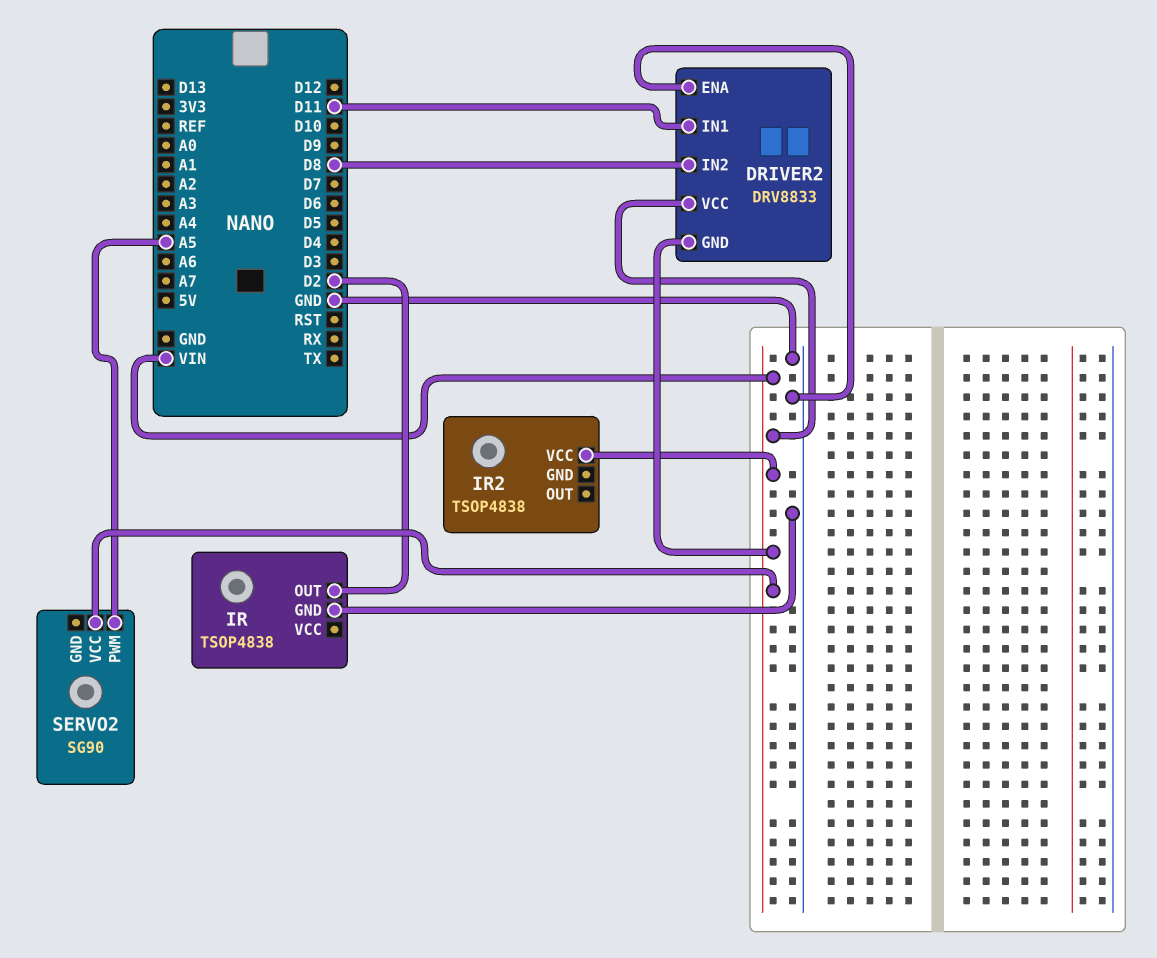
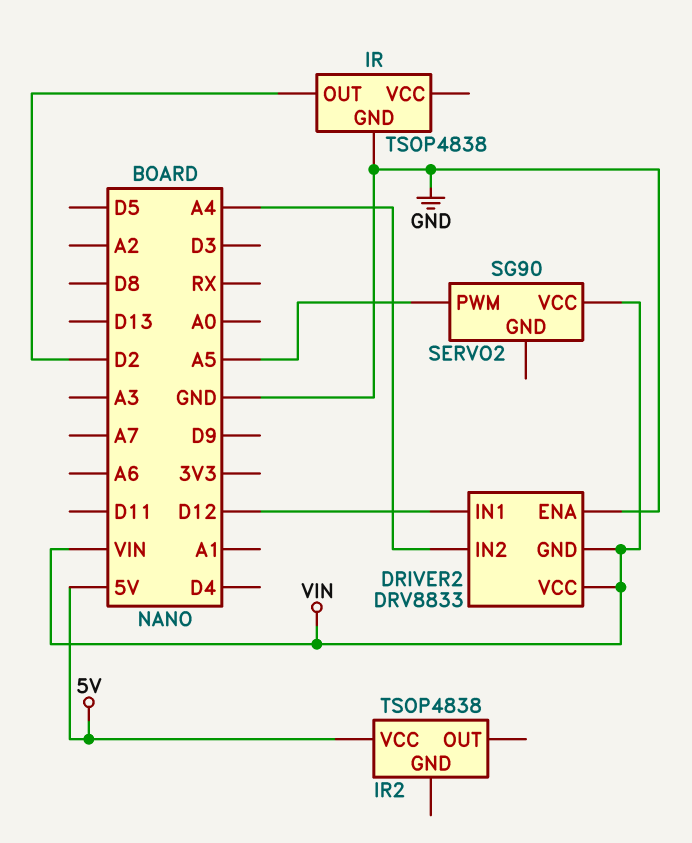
DRIVER2 pin IN1: D11 -> D12
DRIVER2 pin IN2: D8 -> A4
IR2 pin VCC: VIN -> 5V

